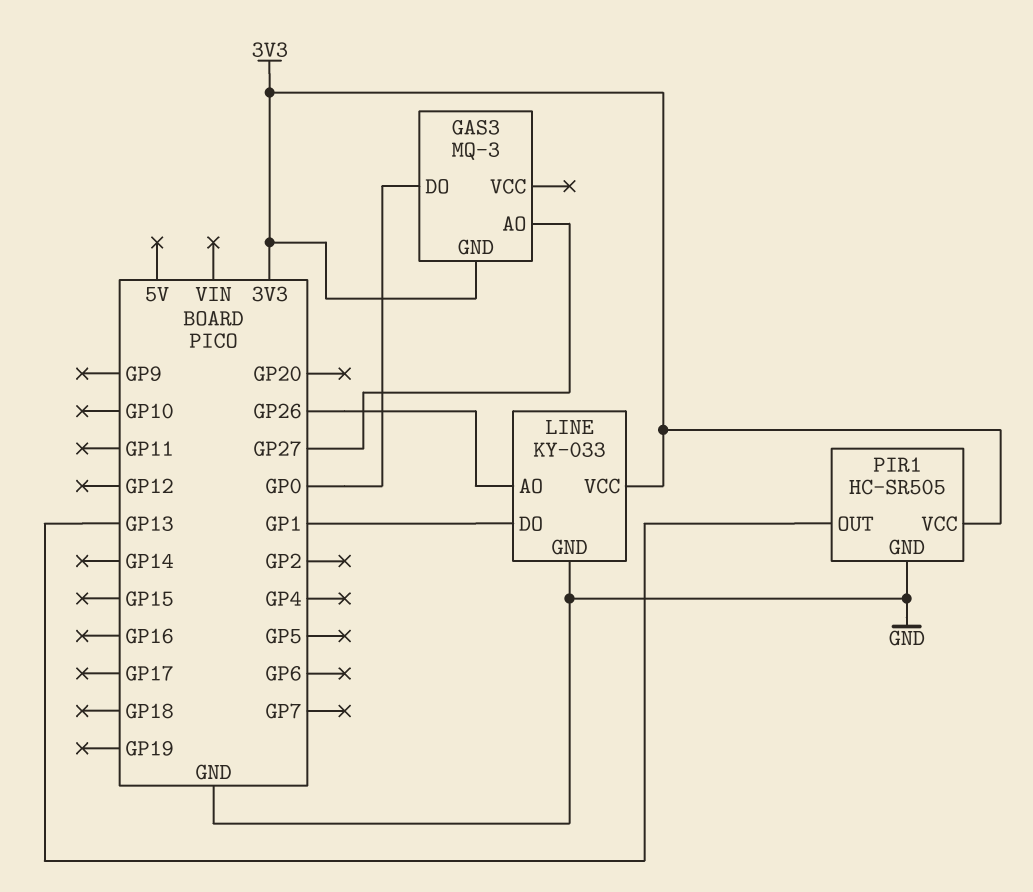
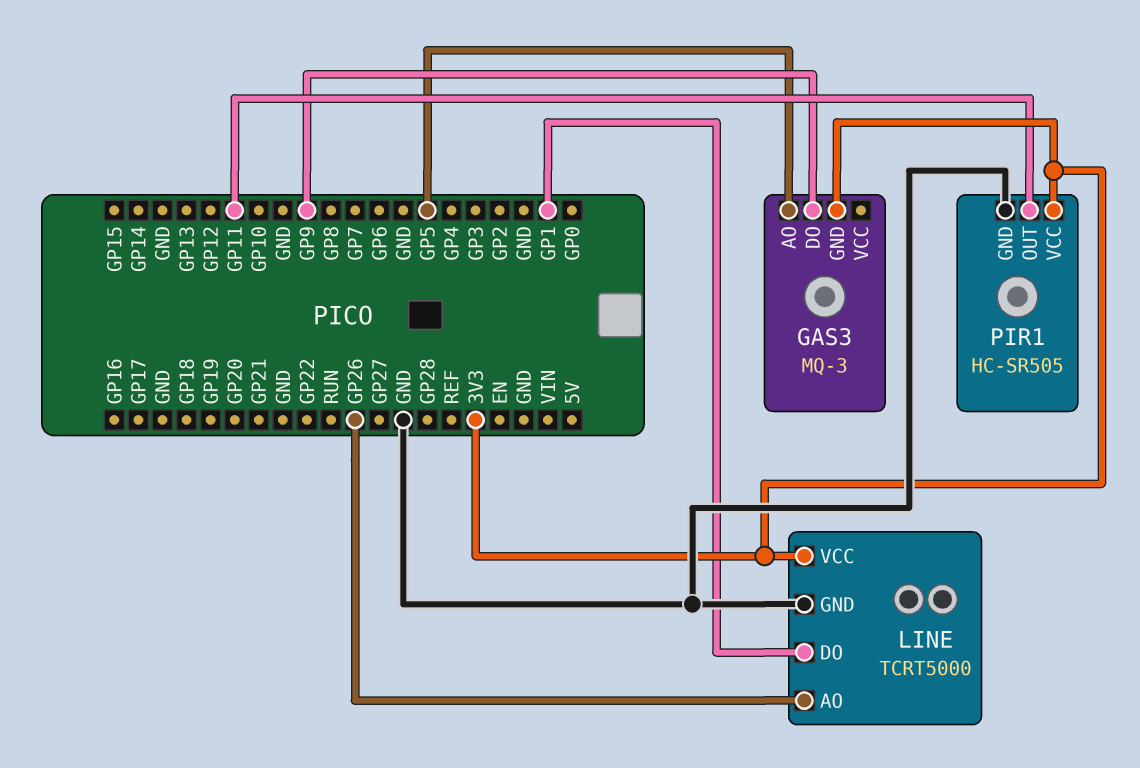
GAS3 pin AO: GP27 -> GP5
GAS3 pin DO: GP0 -> GP9
LINE: KY-033 -> TCRT5000
PIR1 pin OUT: GP13 -> GP11

